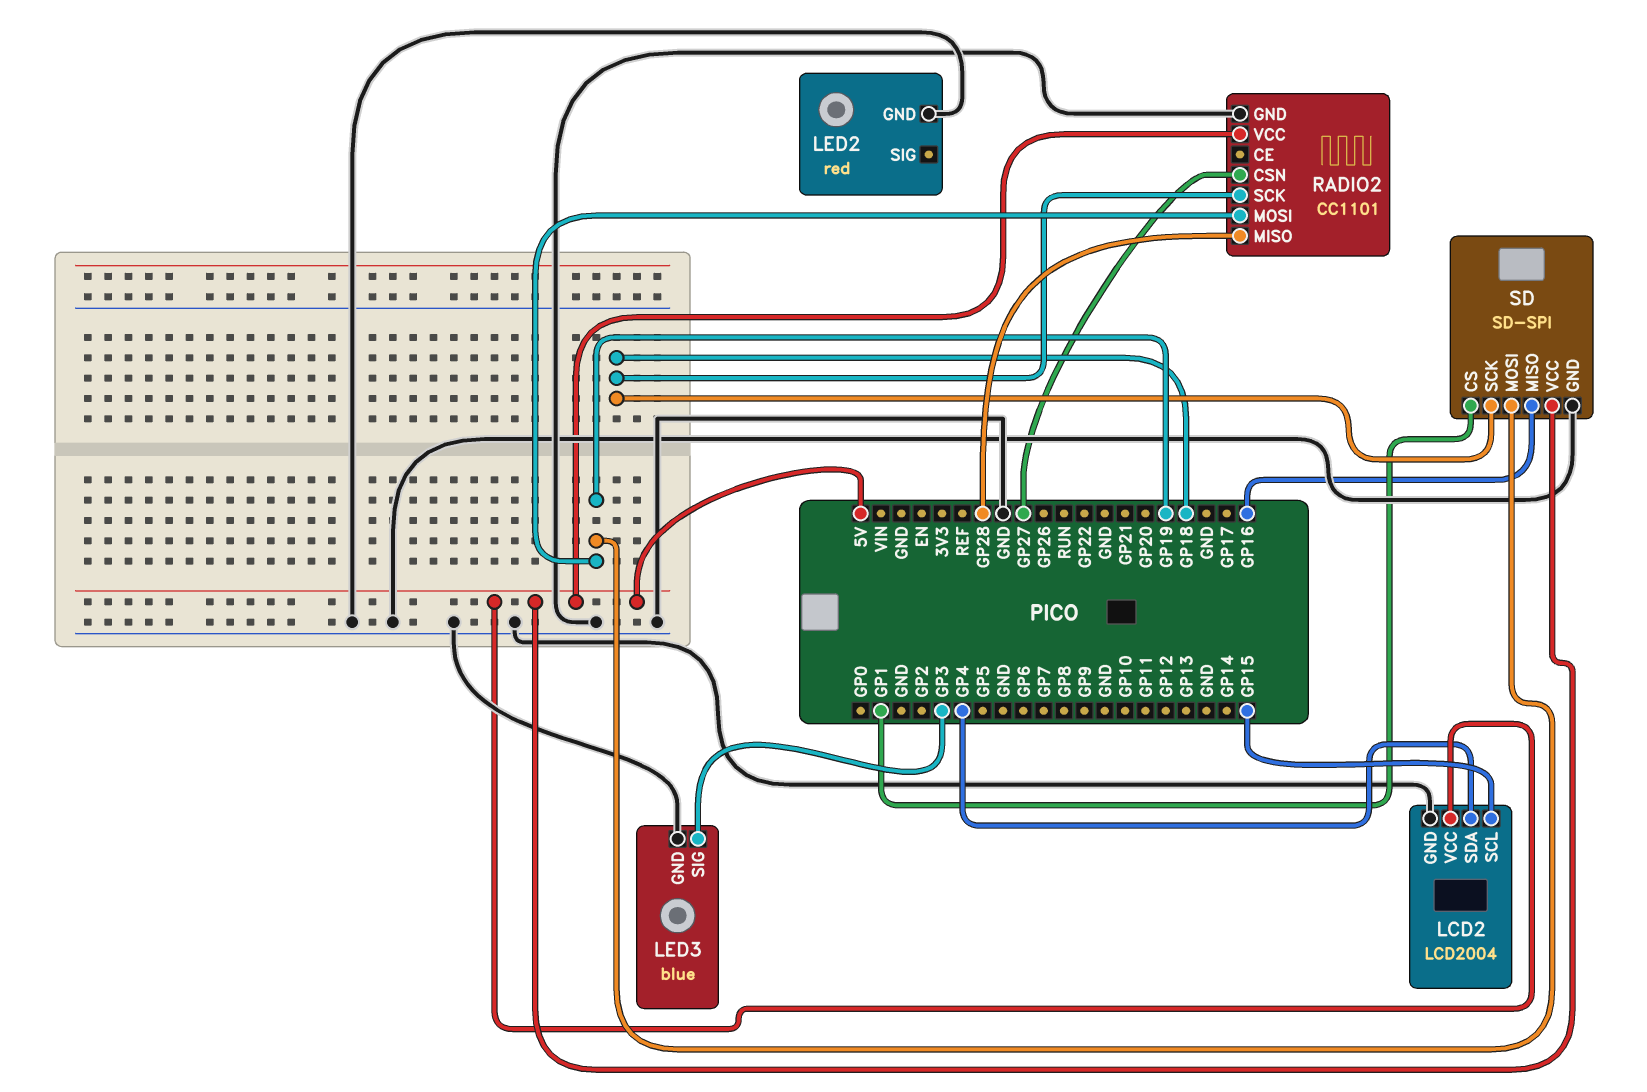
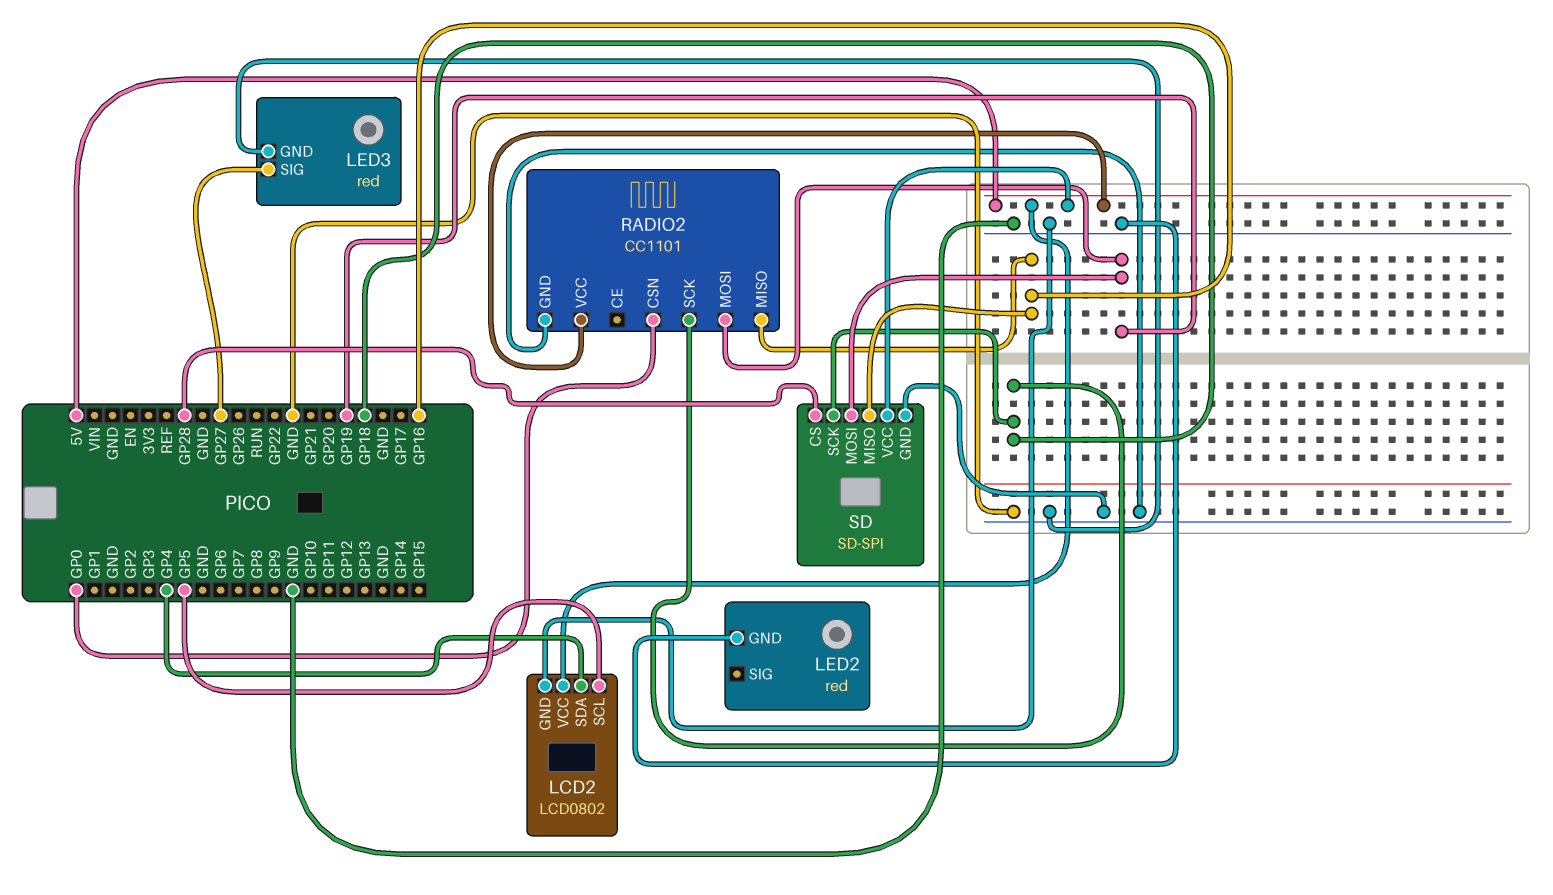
LCD2: LCD2004 -> LCD0802
LCD2 pin SCL: GP15 -> GP5
LED3: blue -> red
LED3 pin SIG: GP3 -> GP27
RADIO2 pin CSN: GP27 -> GP0
RADIO2 pin MISO: GP28 -> GP16
SD pin CS: GP1 -> GP28

